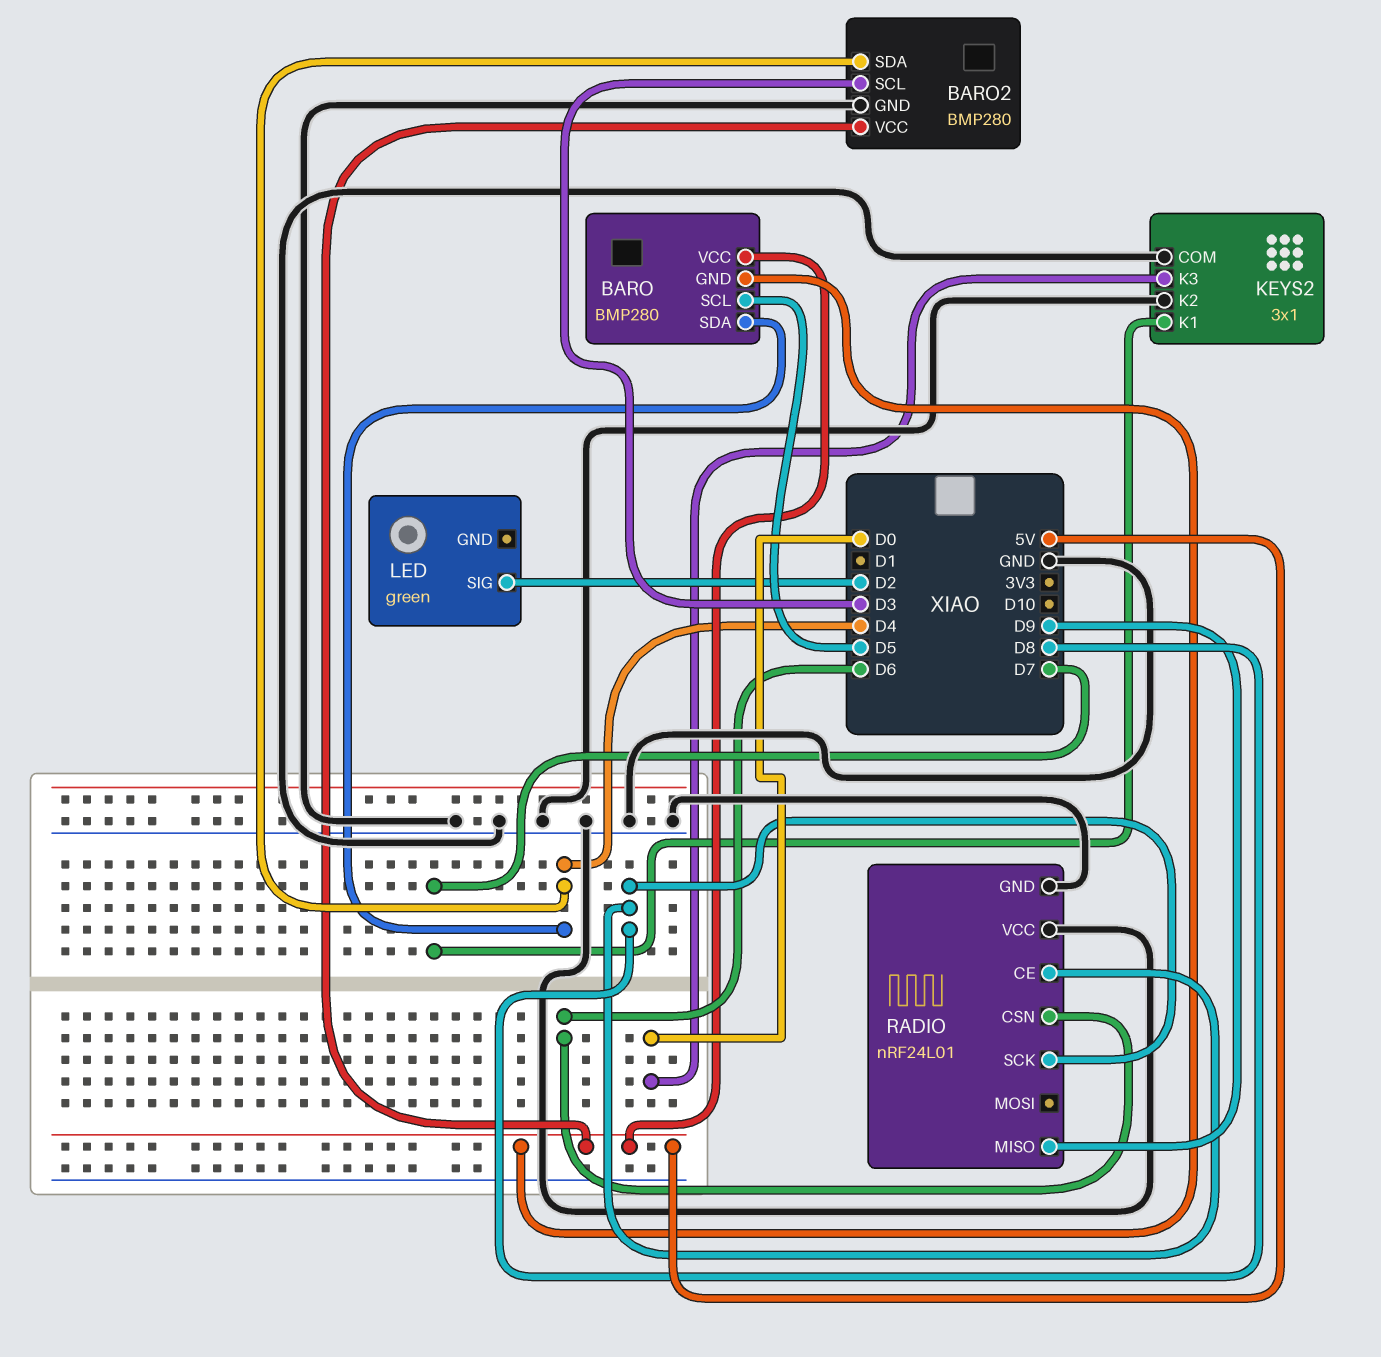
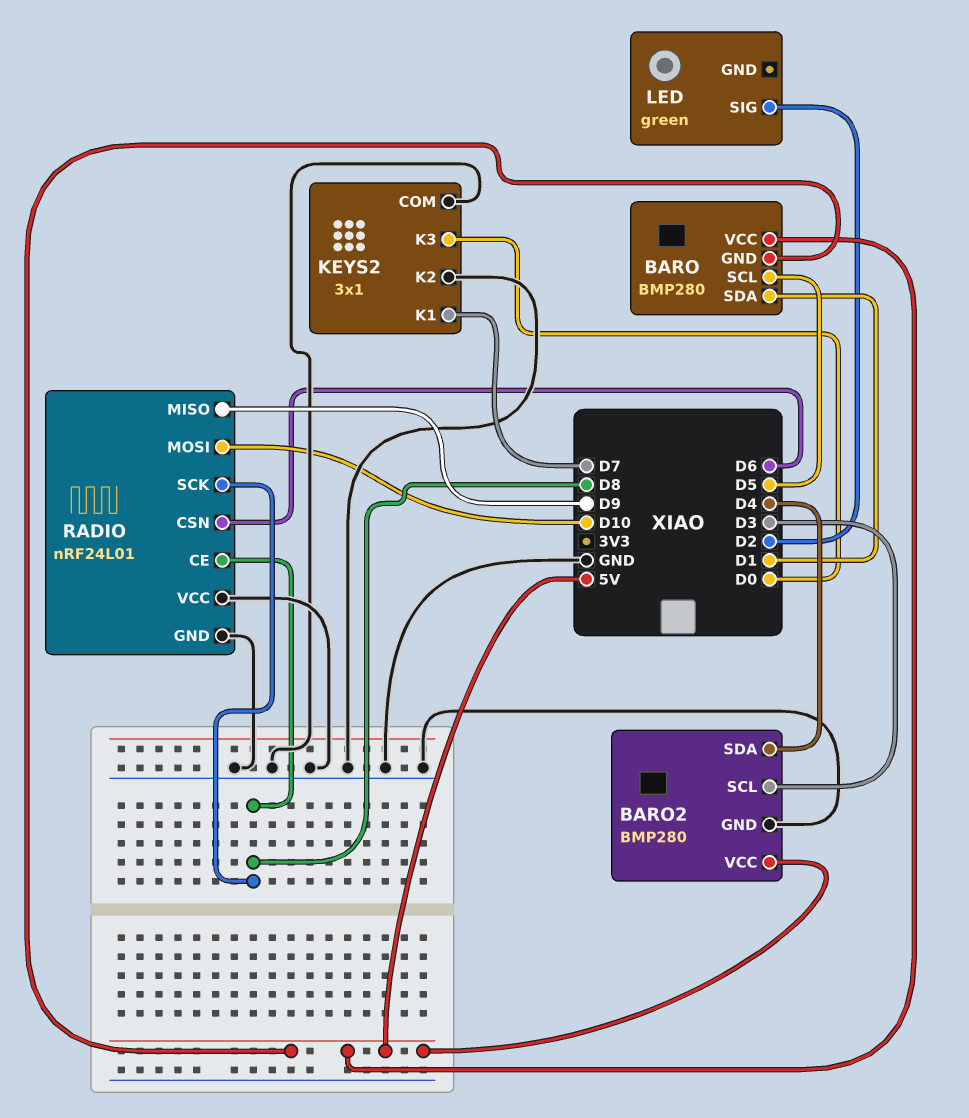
BARO pin SDA: D4 -> D1
RADIO pin MOSI: none -> D10

